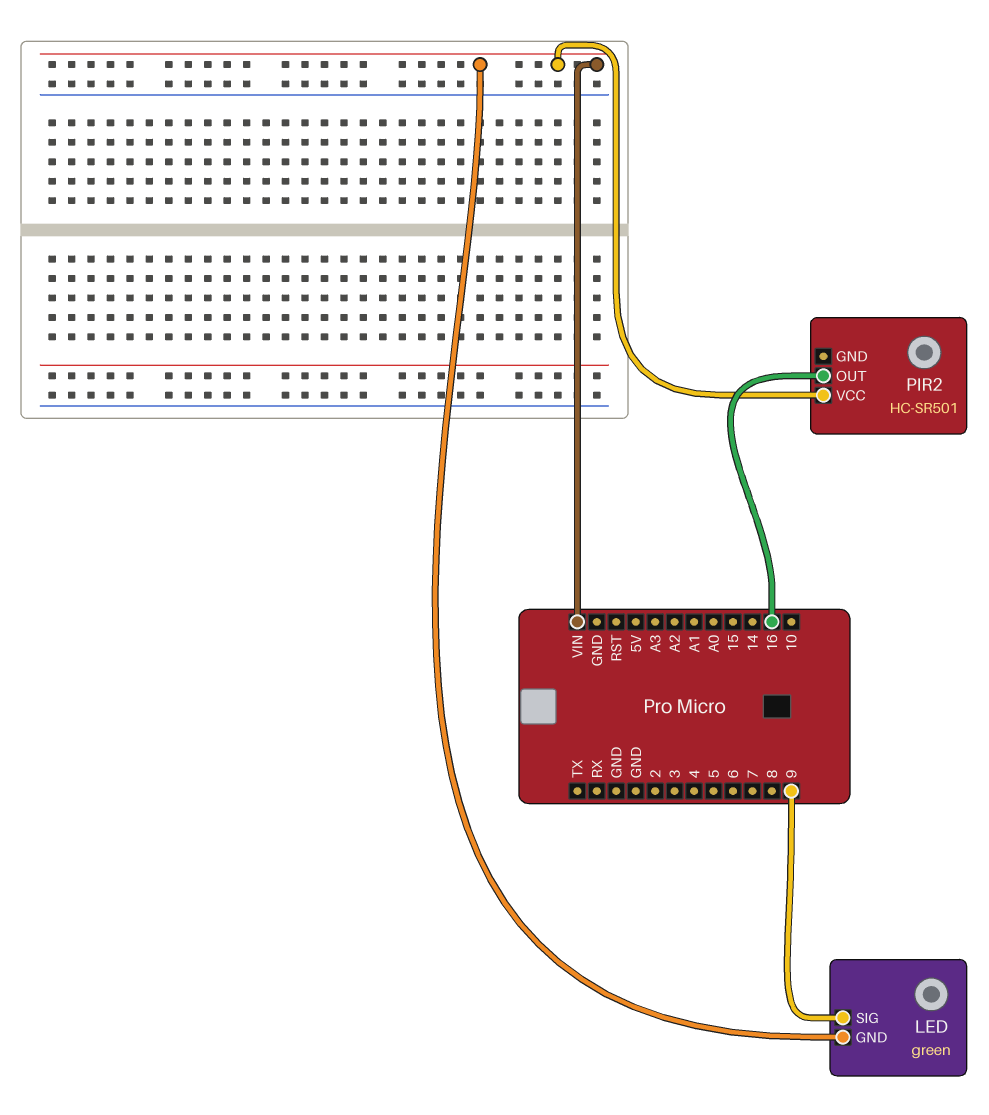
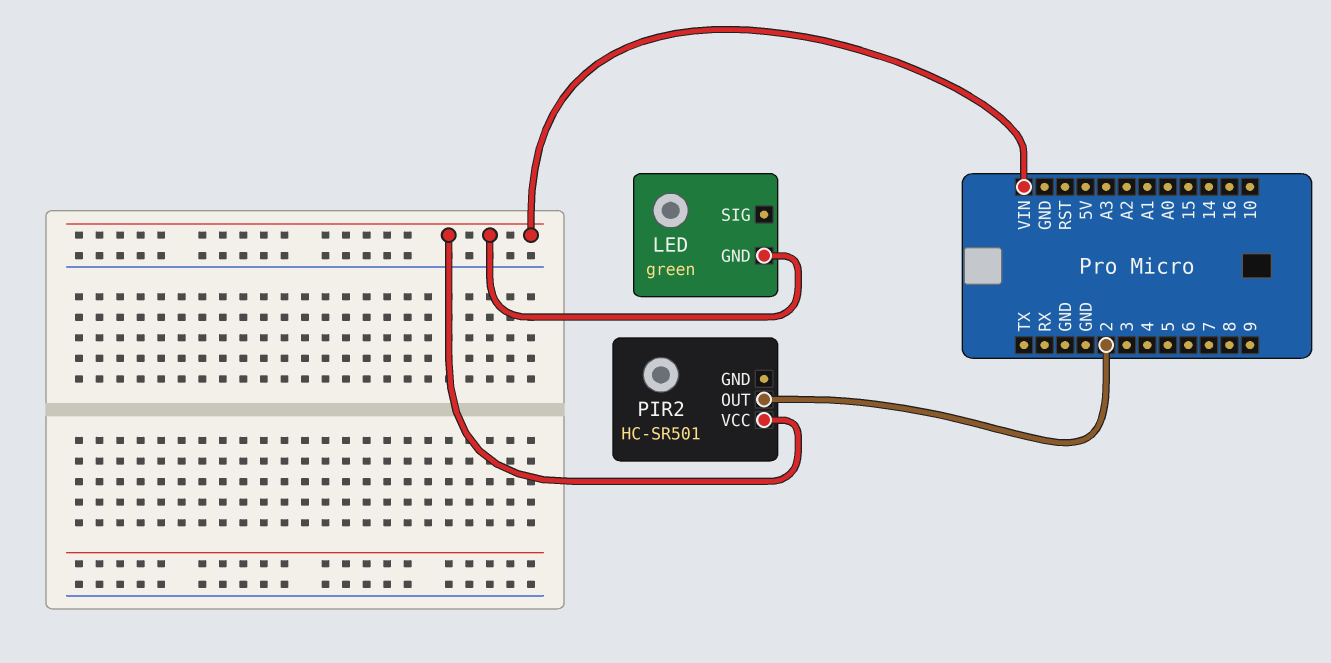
LED pin SIG: 9 -> none
PIR2 pin OUT: 16 -> 2

